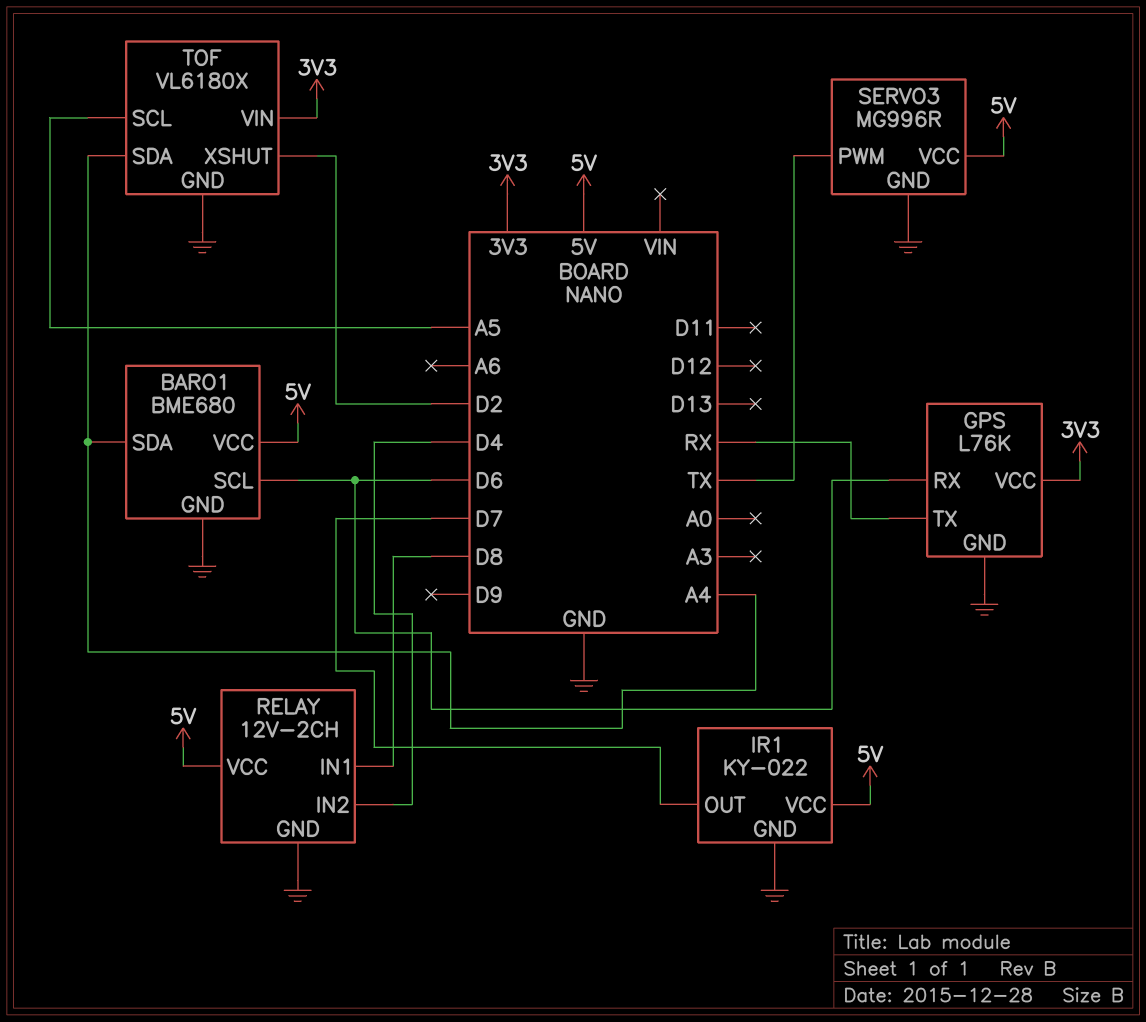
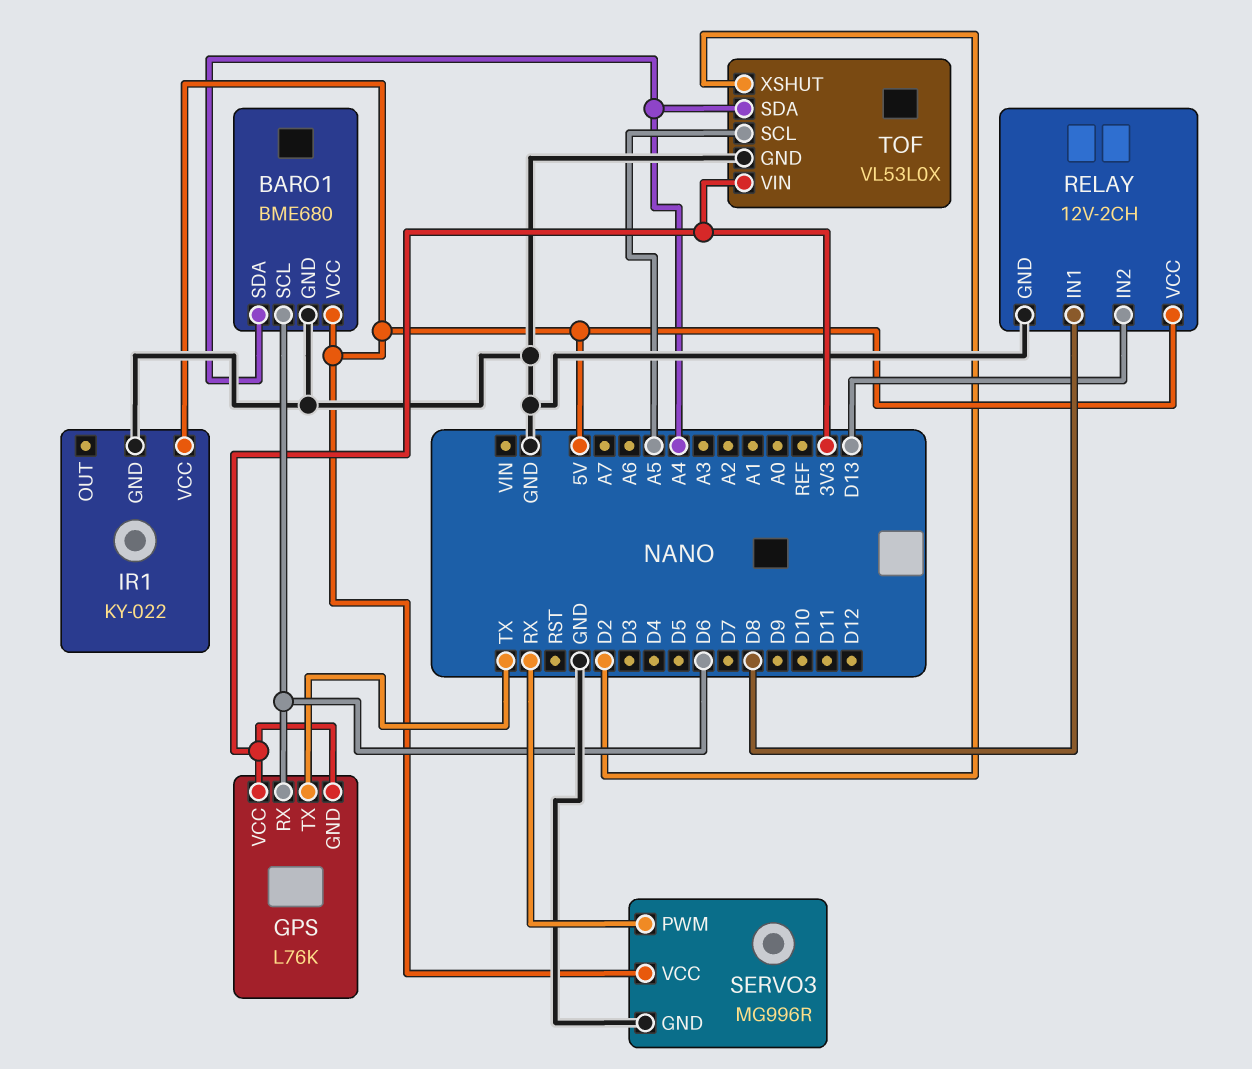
GPS pin GND: GND -> 3V3
GPS pin TX: RX -> TX
IR1 pin OUT: D7 -> none
RELAY pin IN2: D4 -> D13
SERVO3 pin PWM: TX -> RX
TOF: VL6180X -> VL53L0X

